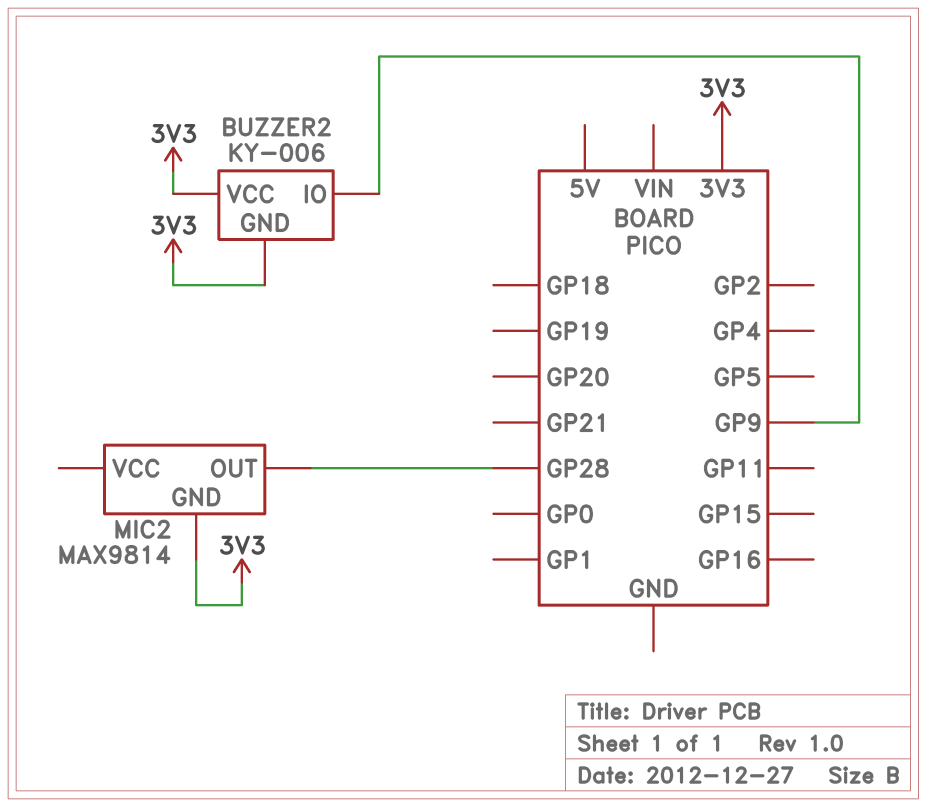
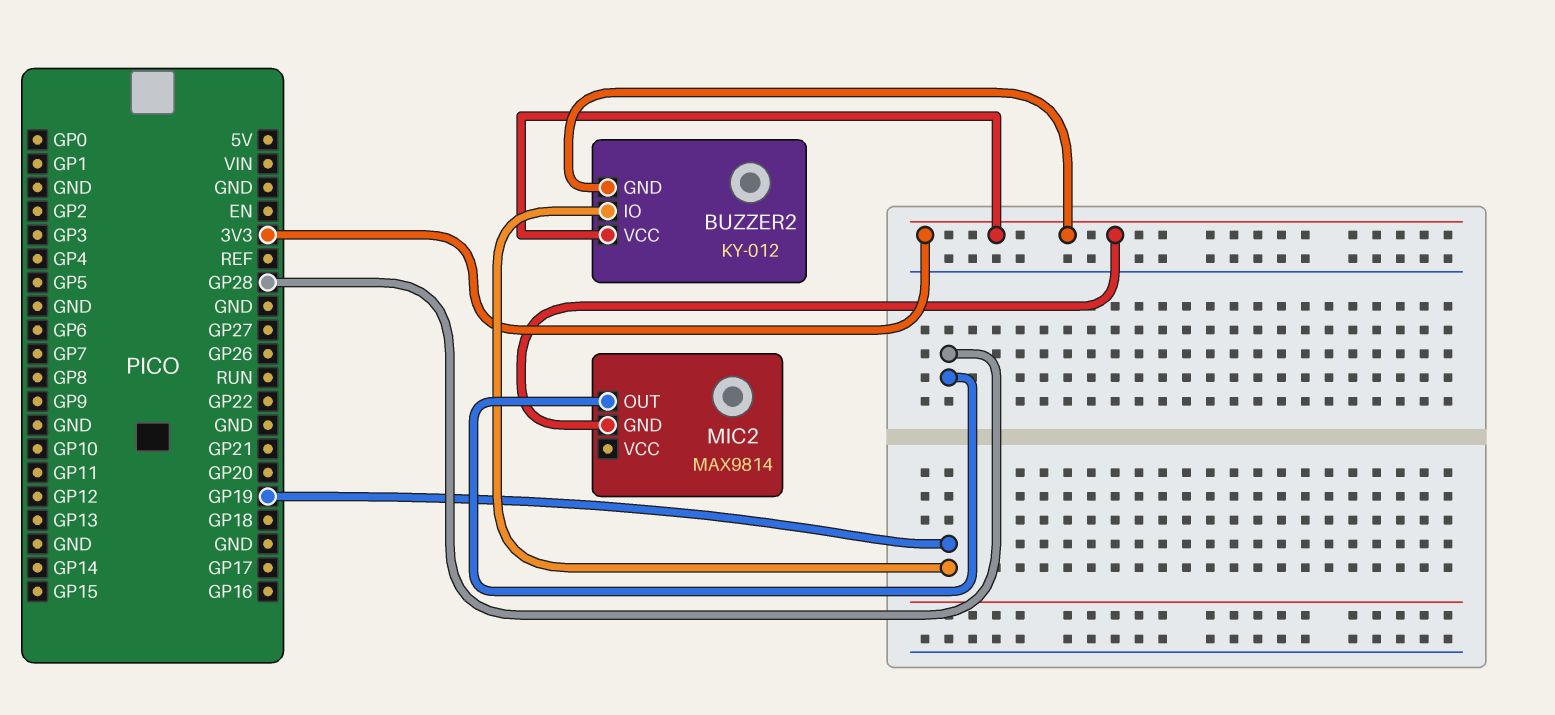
BUZZER2: KY-006 -> KY-012
BUZZER2 pin IO: GP9 -> GP19

